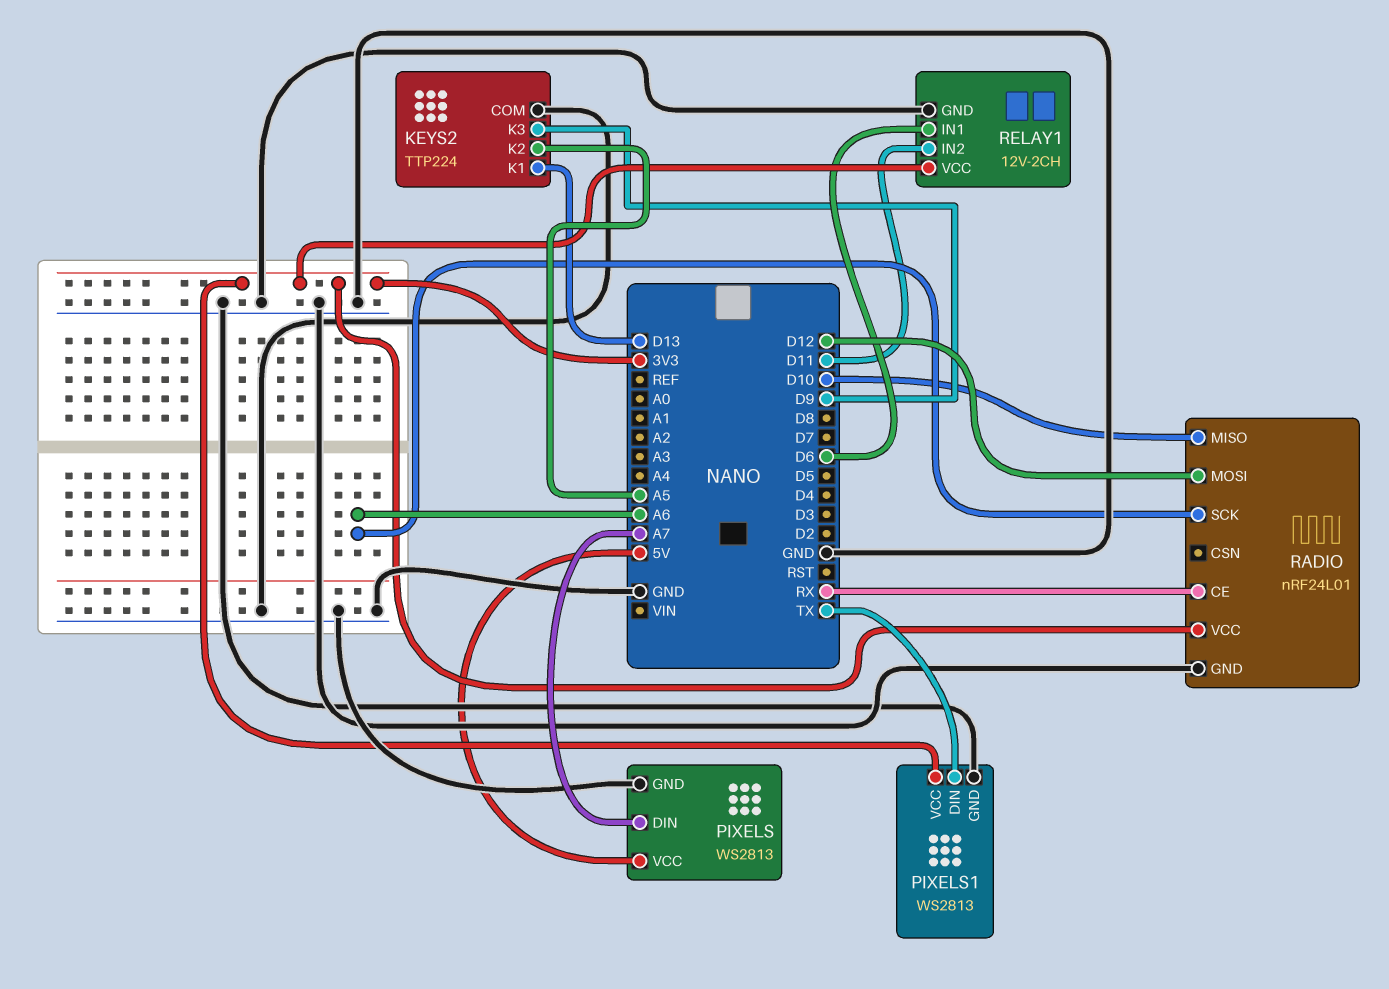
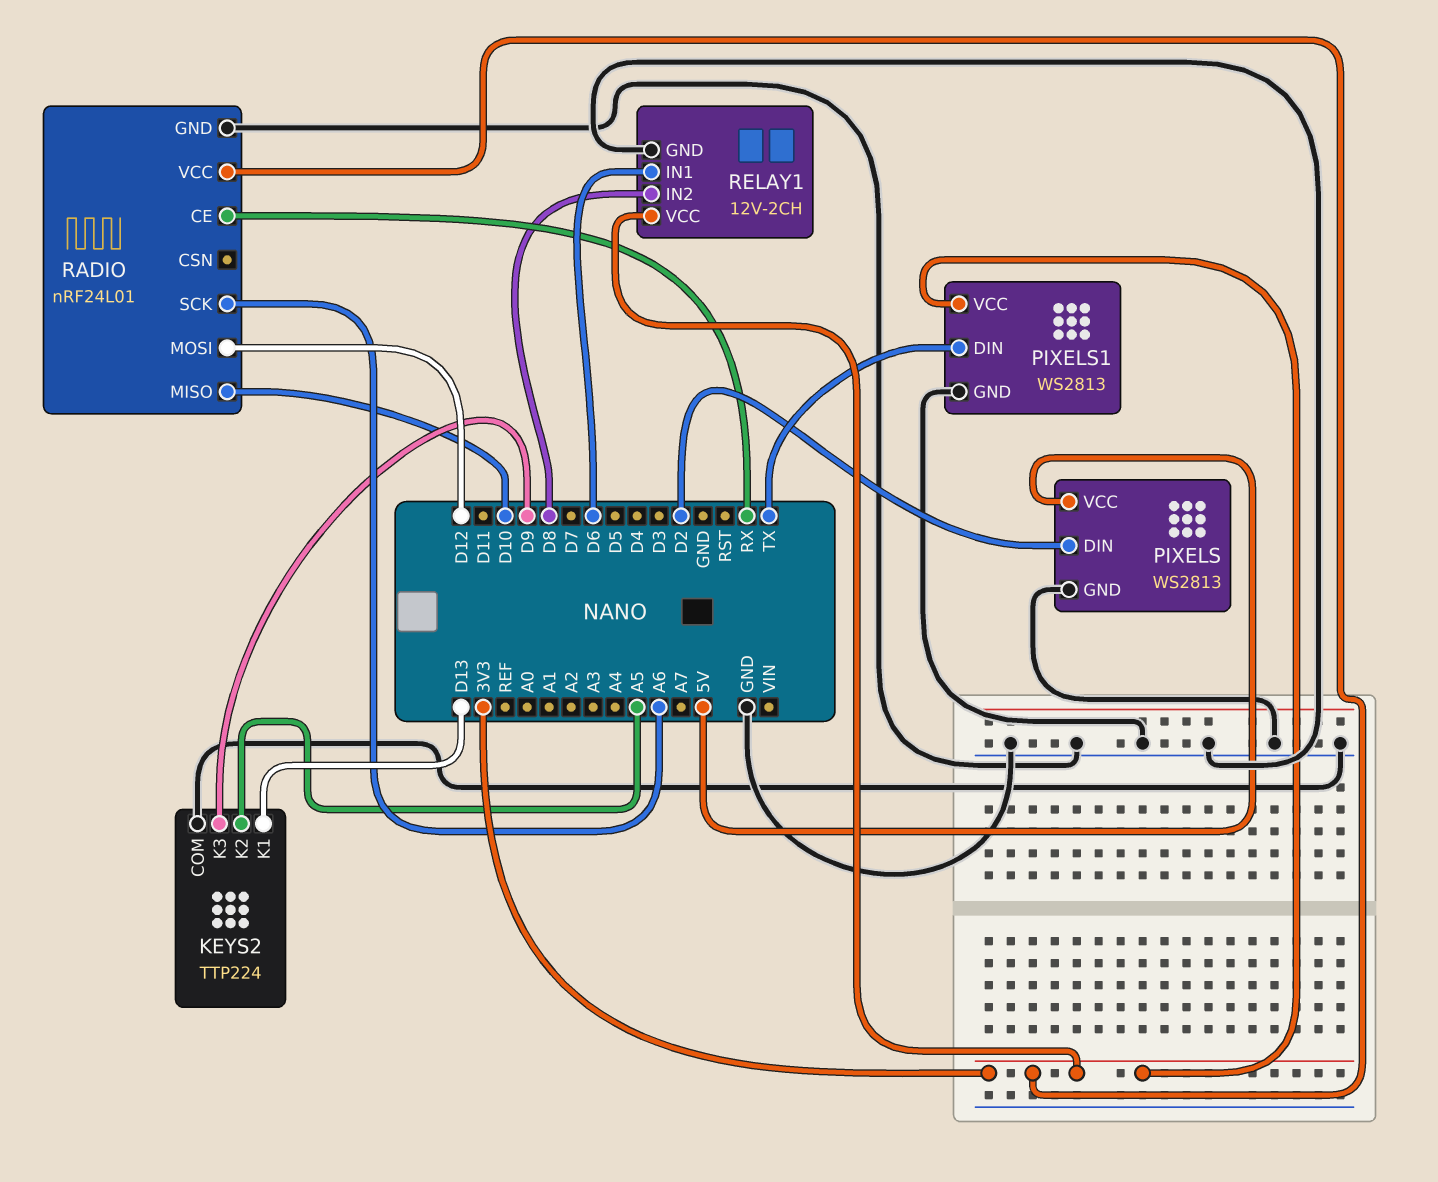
PIXELS pin DIN: A7 -> D2
RELAY1 pin IN2: D11 -> D8

